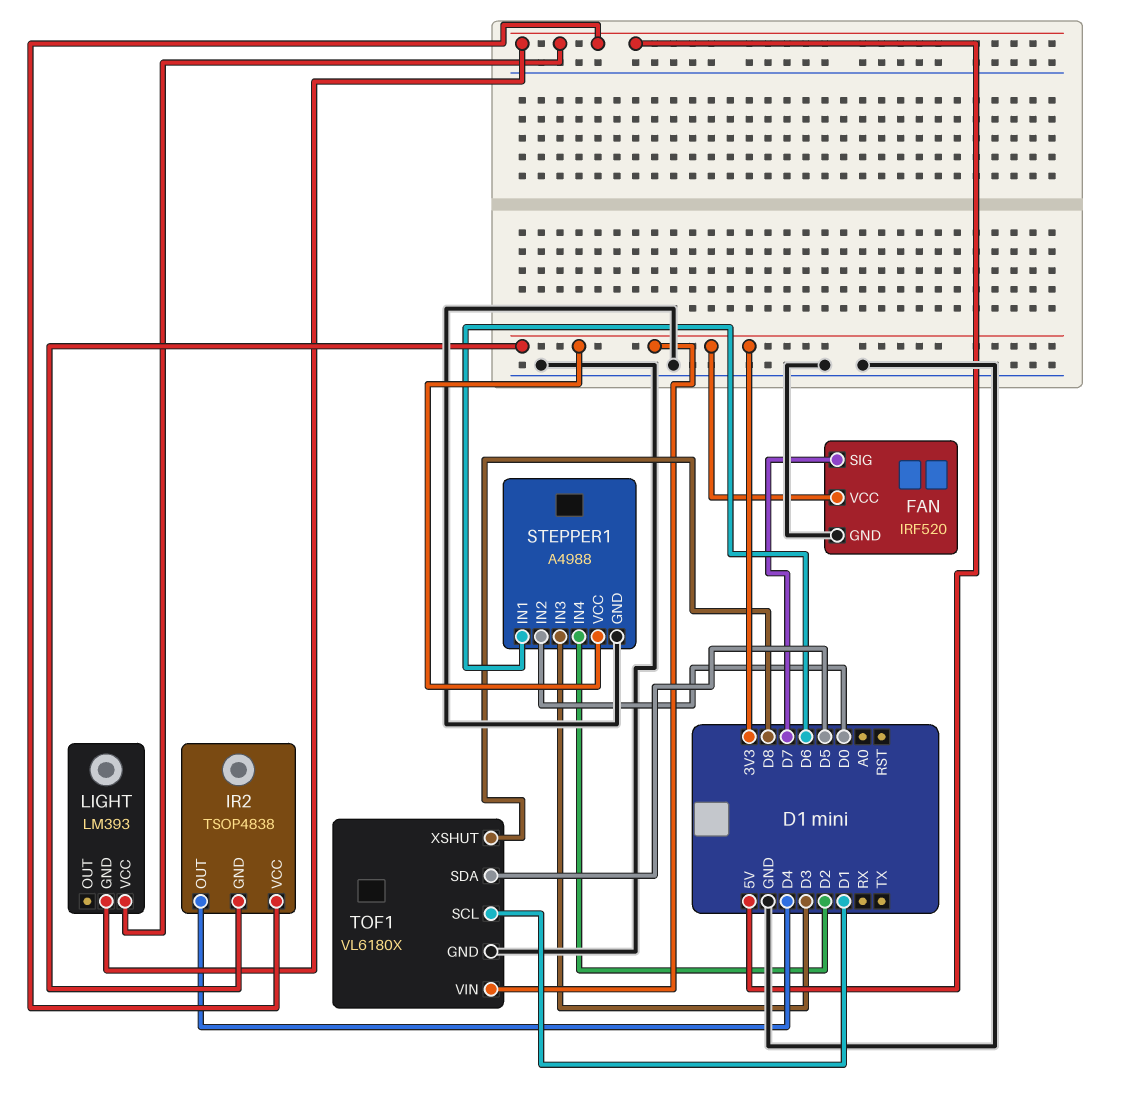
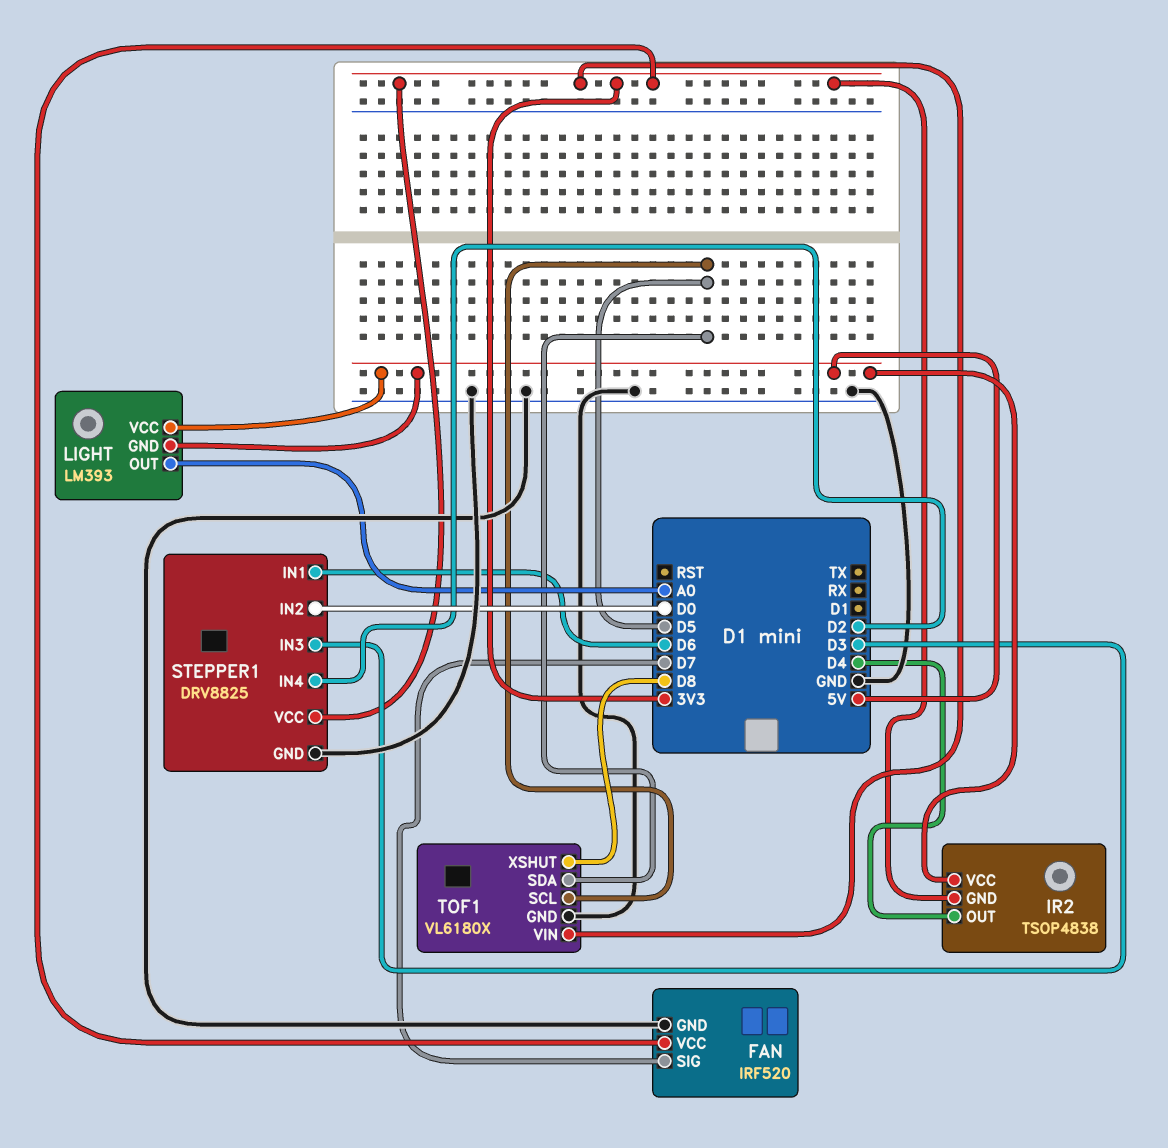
LIGHT pin OUT: none -> A0
STEPPER1: A4988 -> DRV8825
TOF1 pin SCL: D1 -> D5

